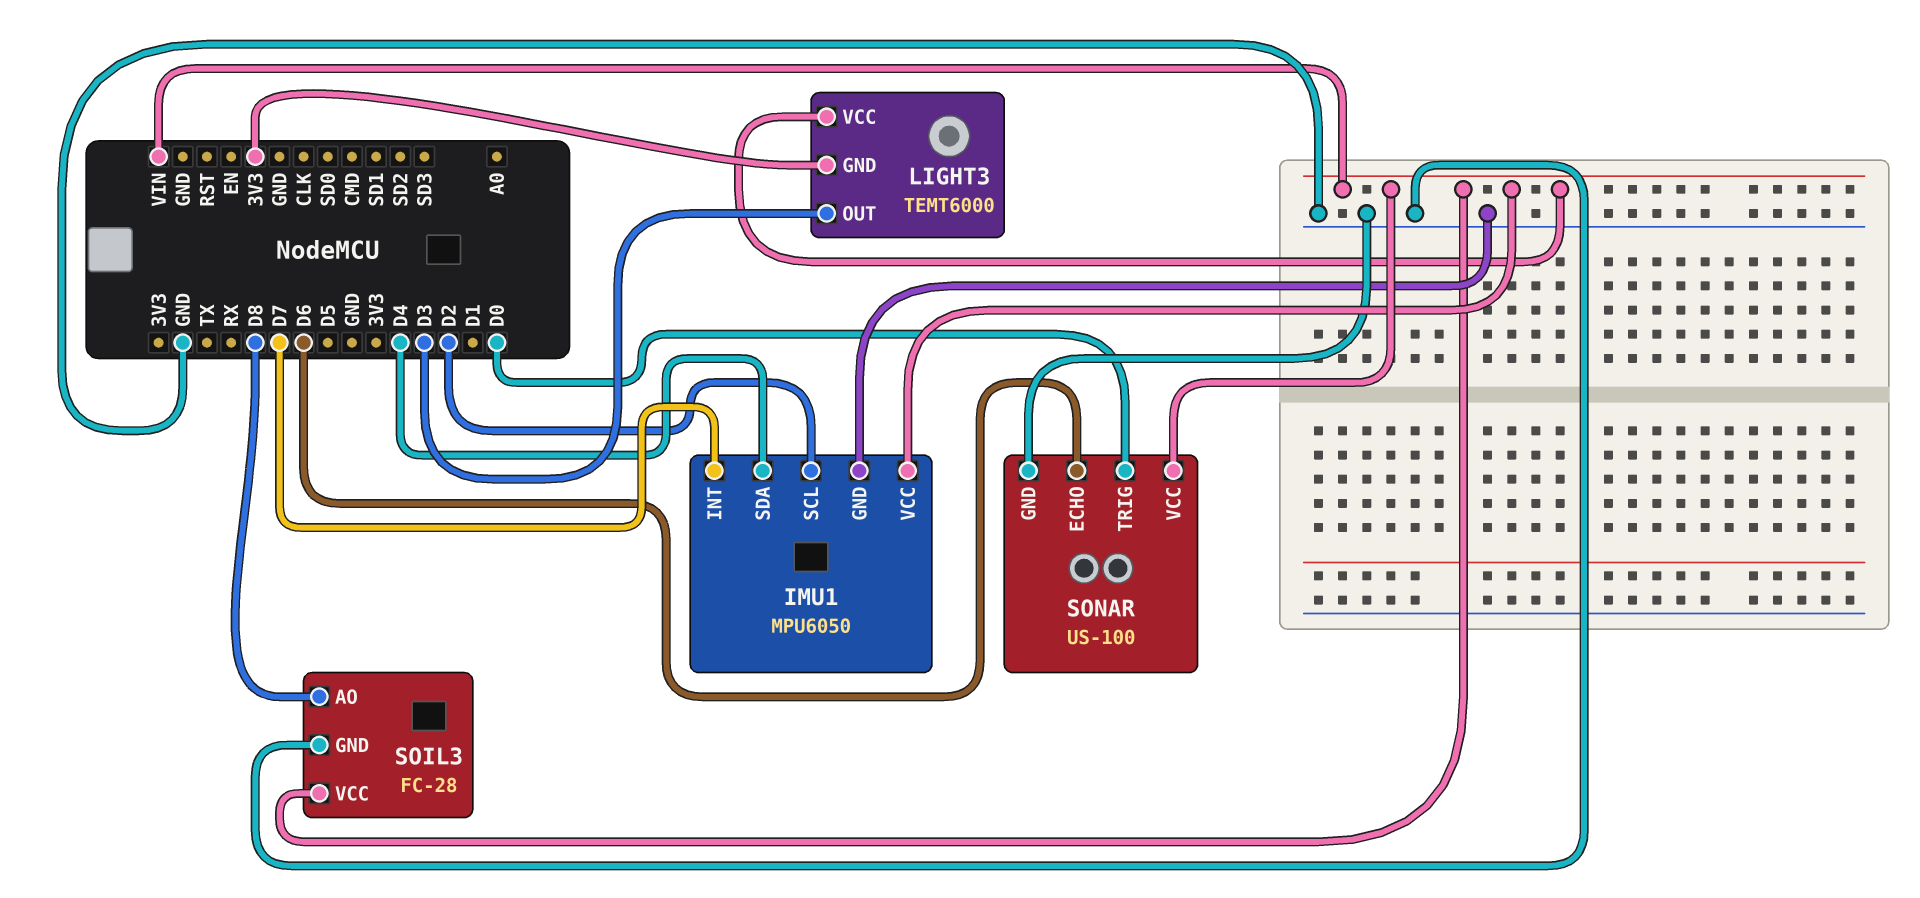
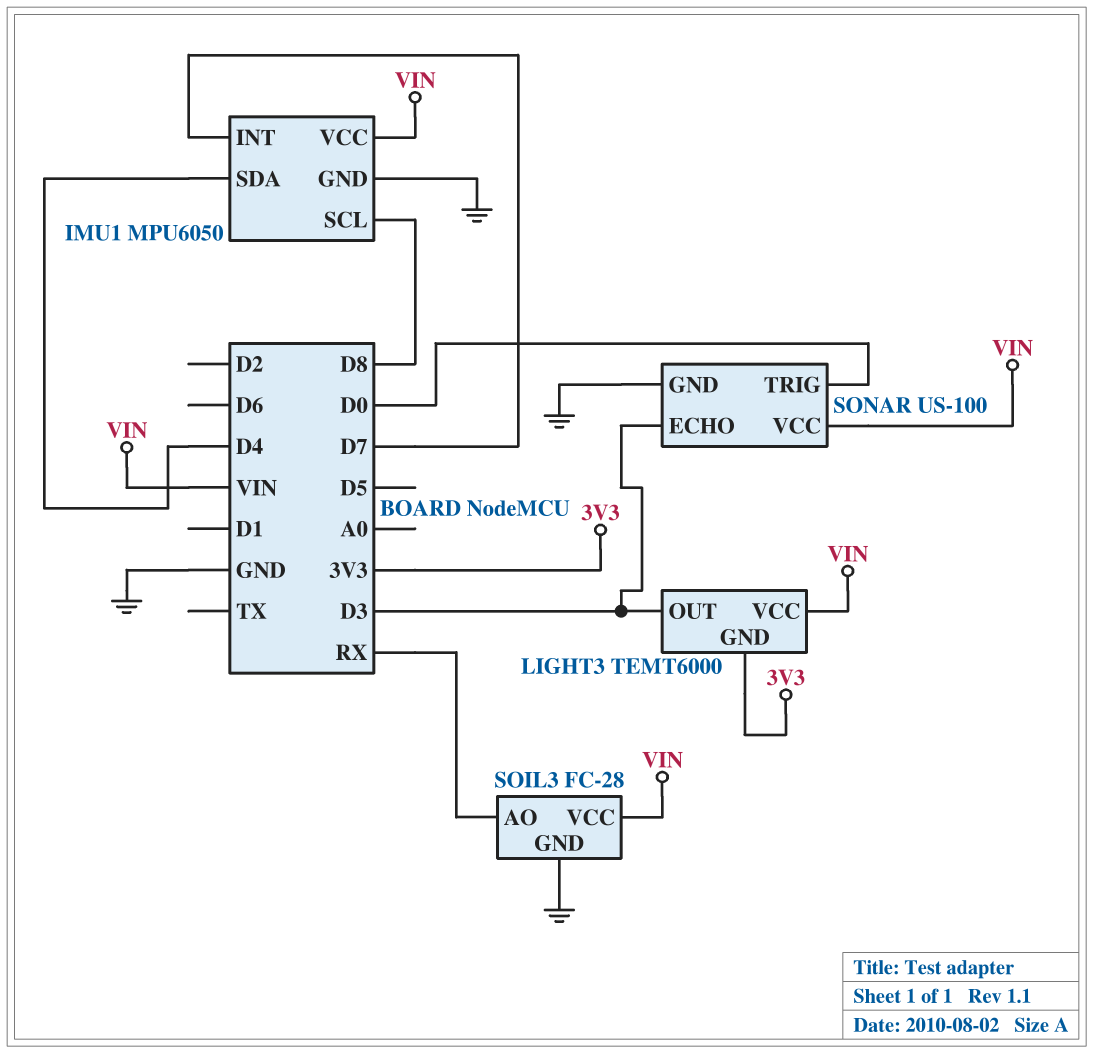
IMU1 pin SCL: D2 -> D8
SOIL3 pin AO: D8 -> RX
SONAR pin ECHO: D6 -> D3

